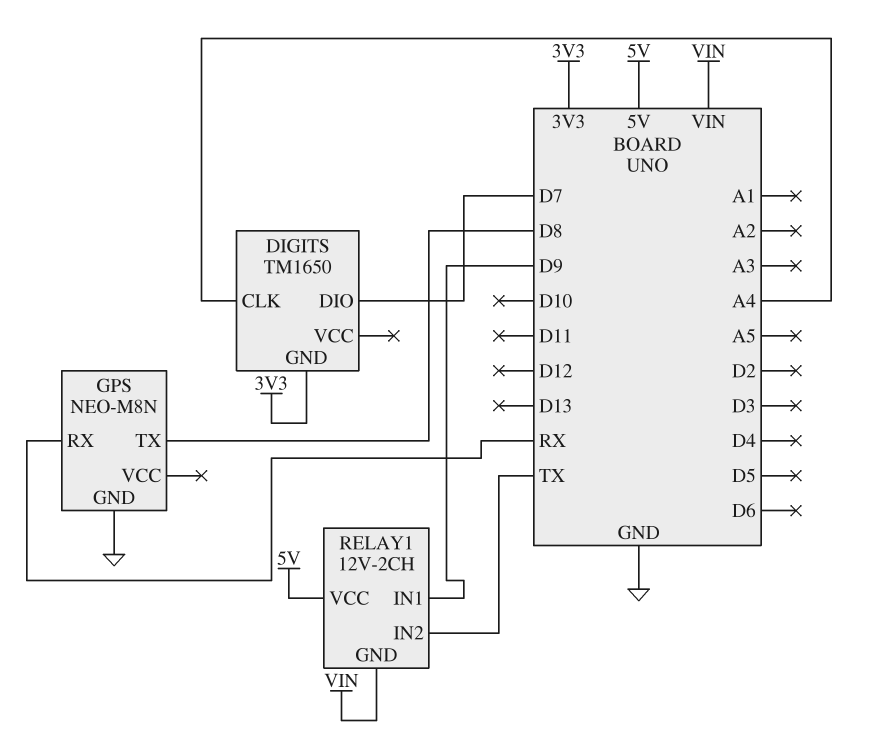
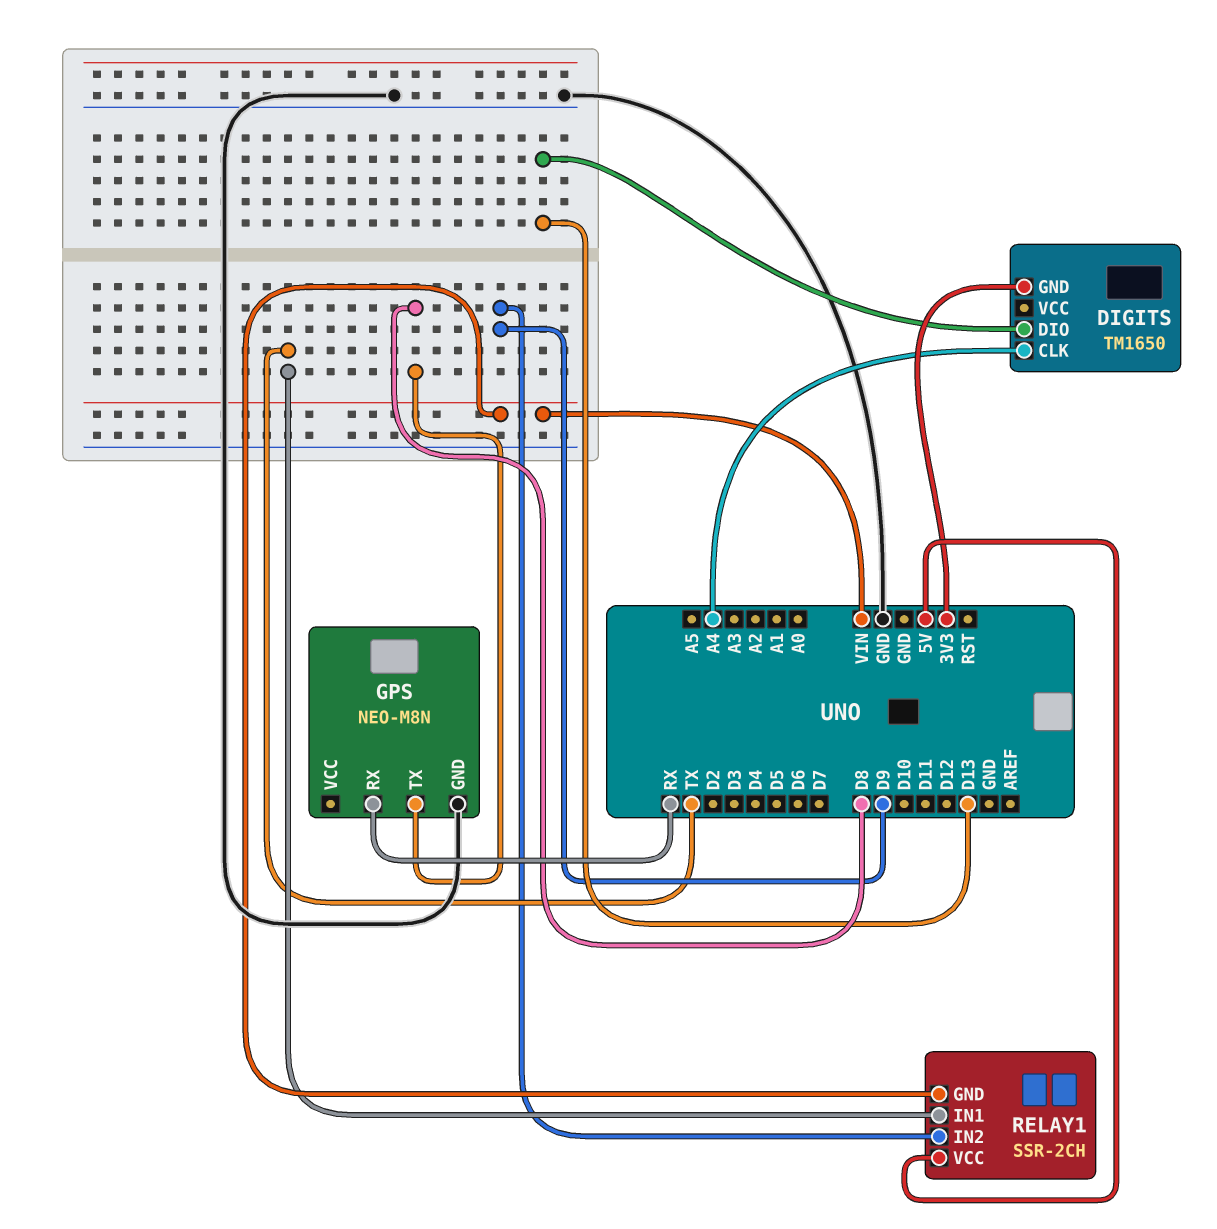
DIGITS pin DIO: D7 -> D13
RELAY1: 12V-2CH -> SSR-2CH
RELAY1 pin IN1: D9 -> TX
RELAY1 pin IN2: TX -> D9

